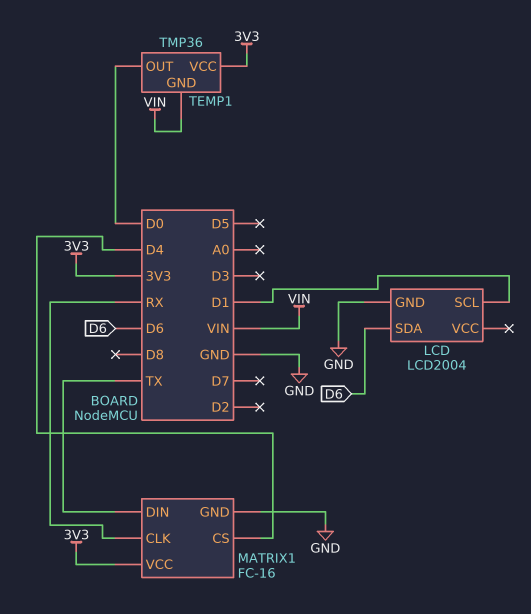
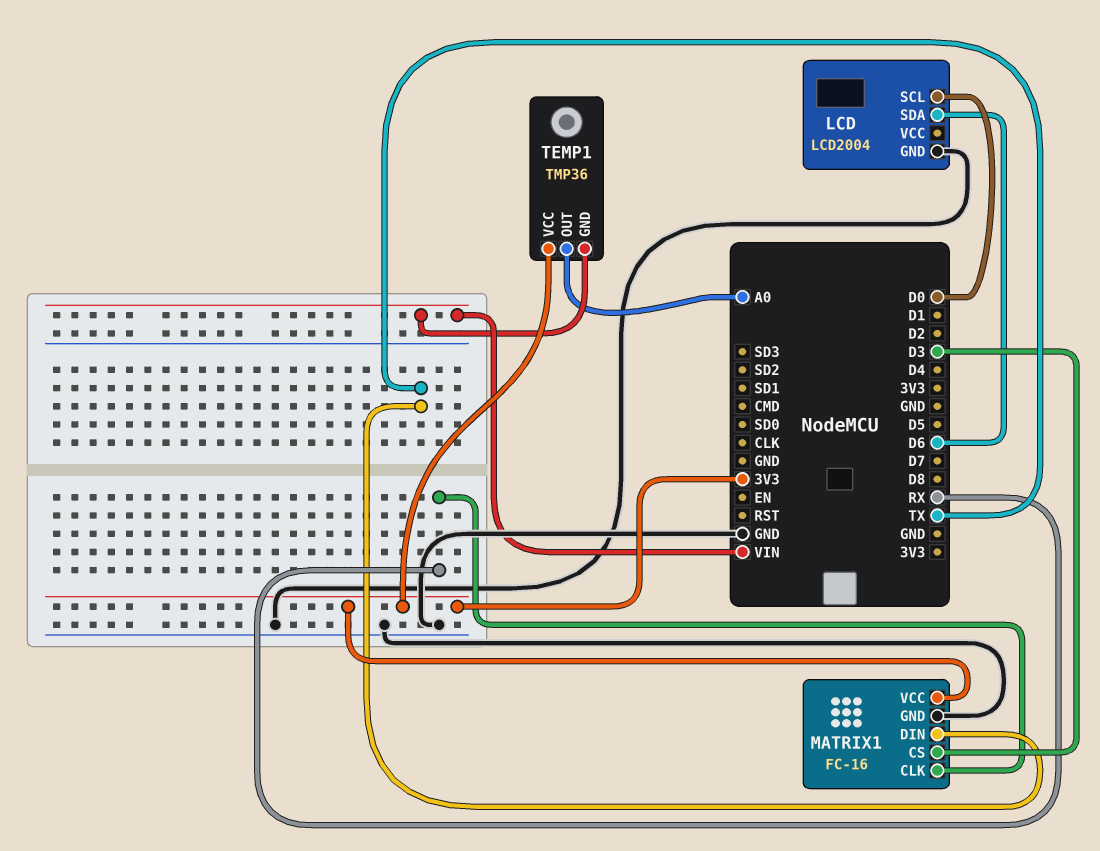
LCD pin SCL: D1 -> D0
MATRIX1 pin CS: D4 -> D3
TEMP1 pin OUT: D0 -> A0

